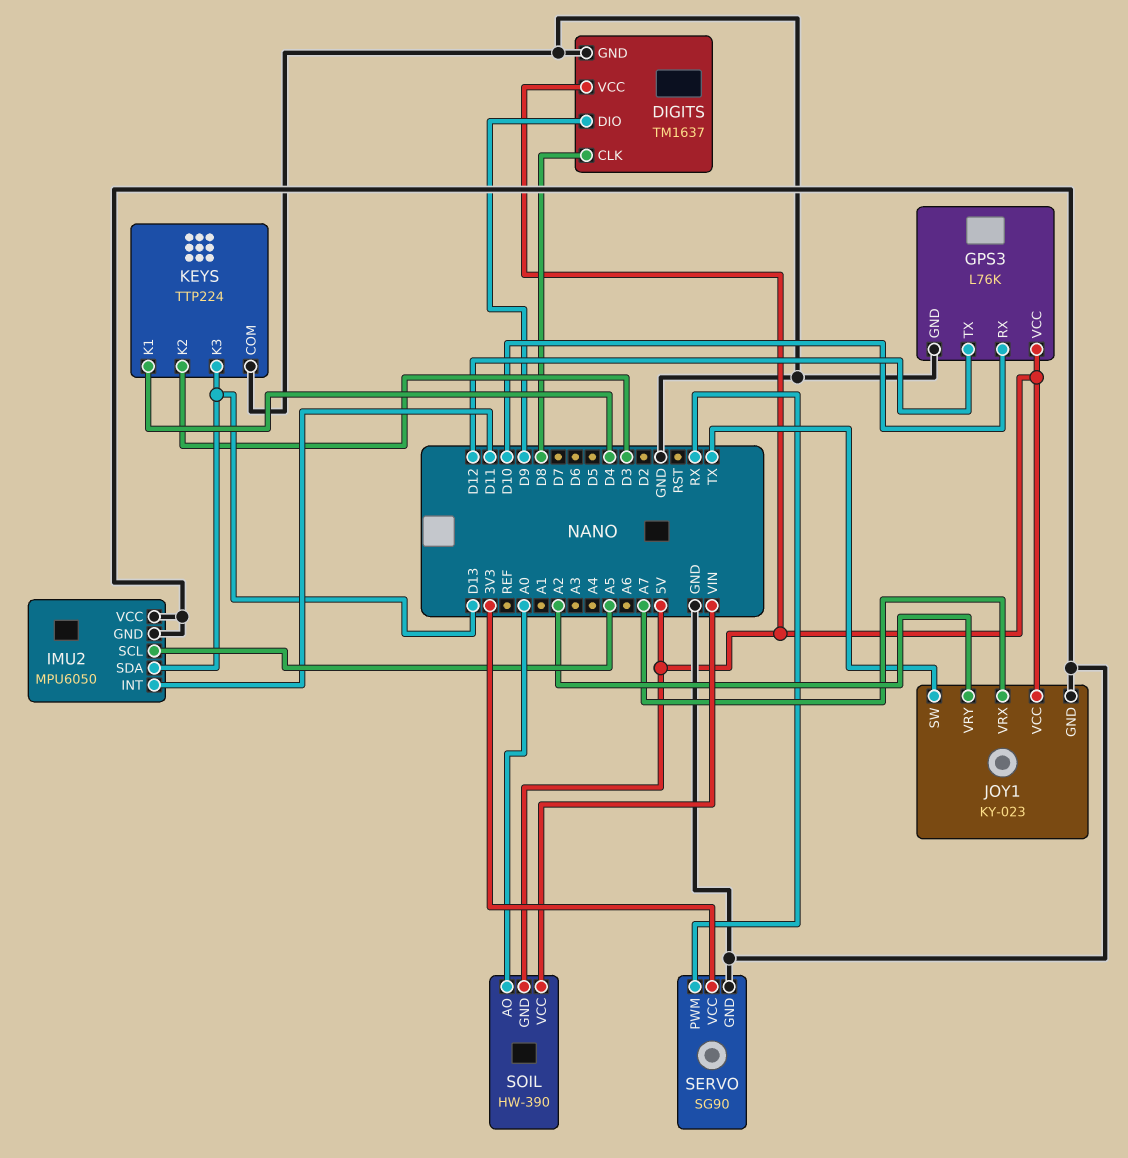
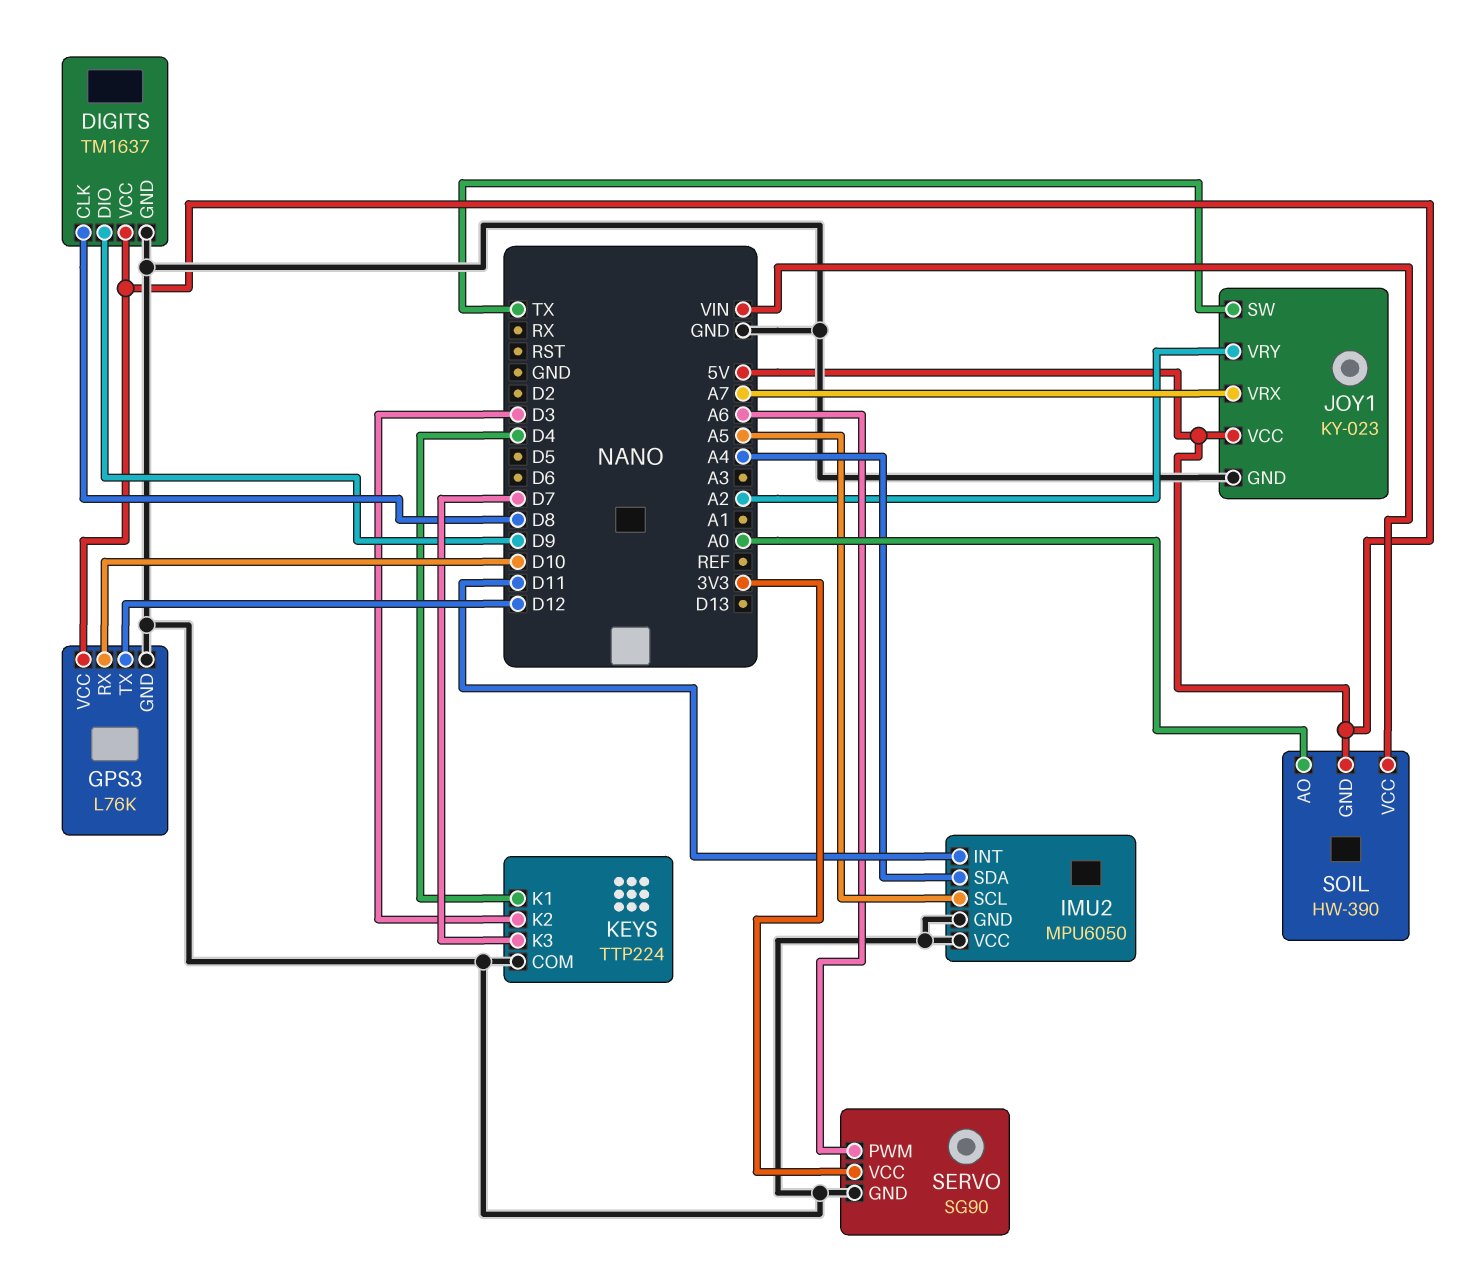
IMU2 pin SDA: D13 -> A4
KEYS pin K3: D13 -> D7
SERVO pin PWM: RX -> A6

